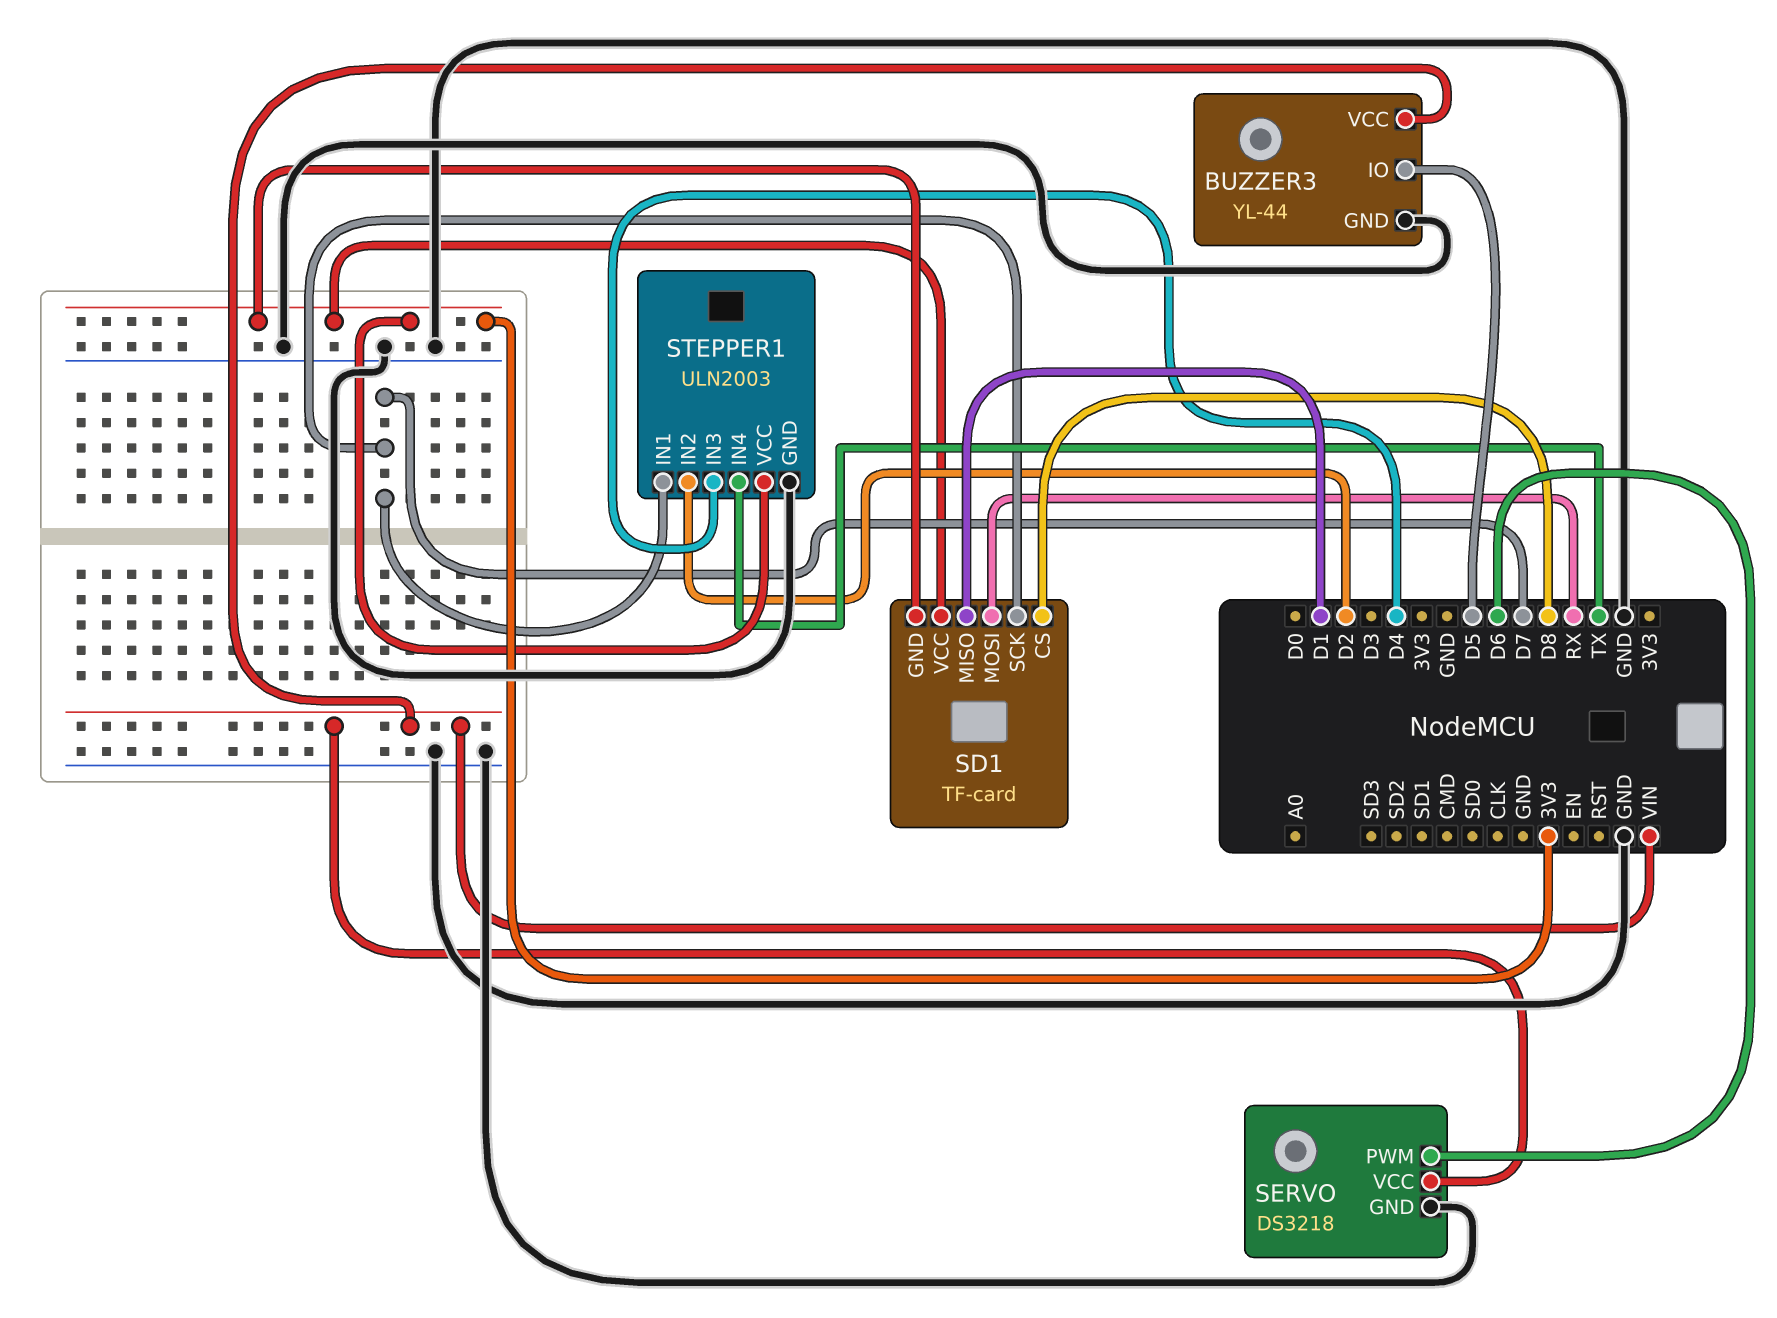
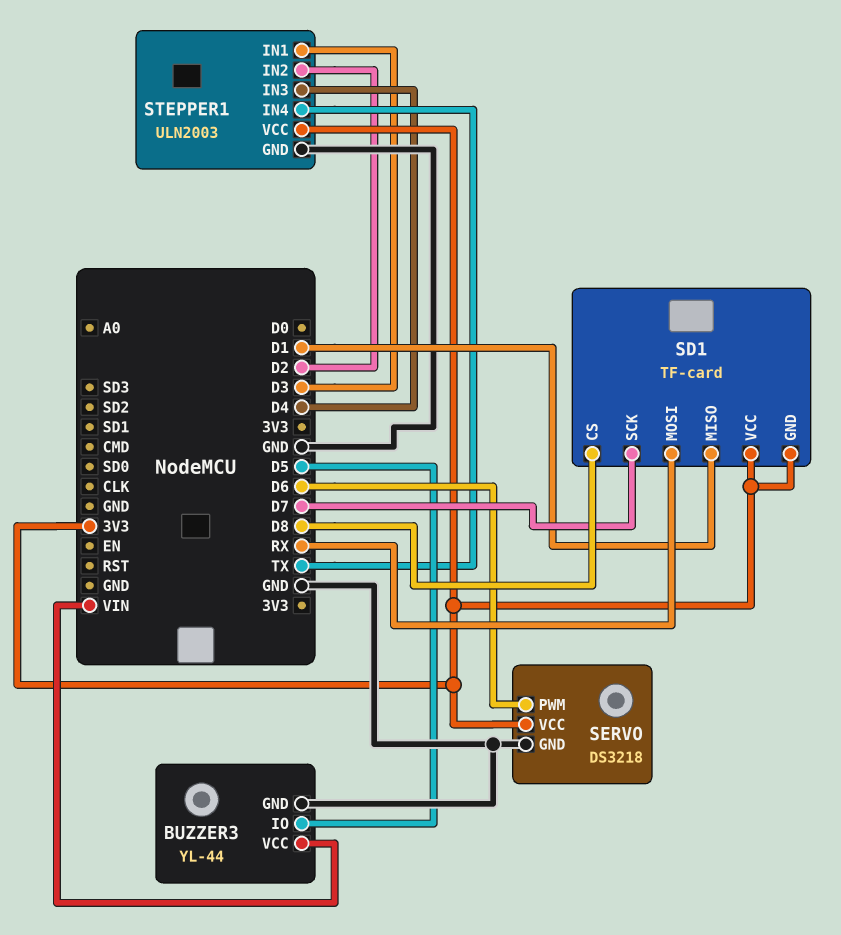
SERVO pin VCC: VIN -> 3V3
STEPPER1 pin IN1: D7 -> D3

